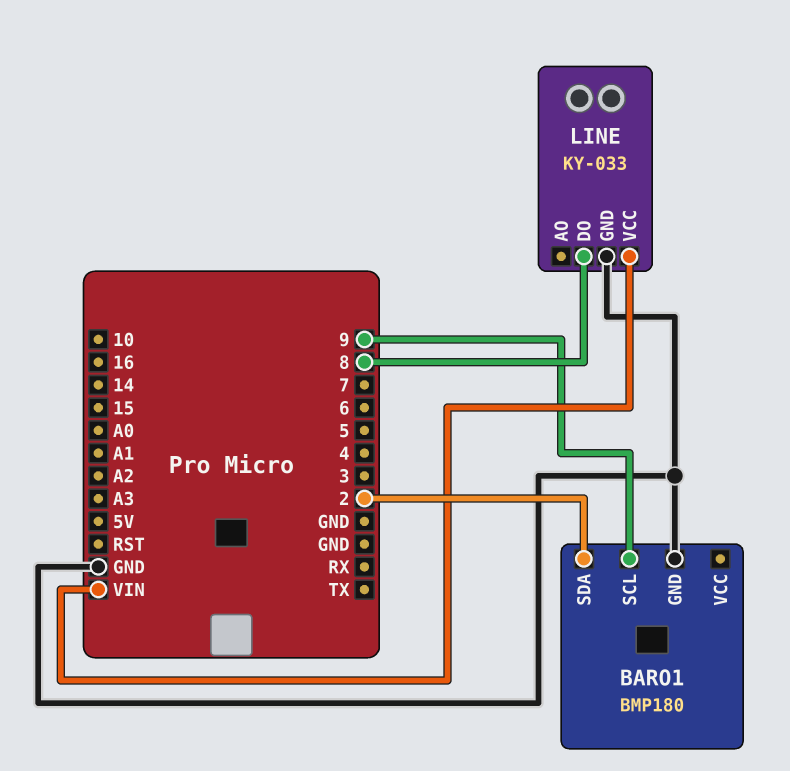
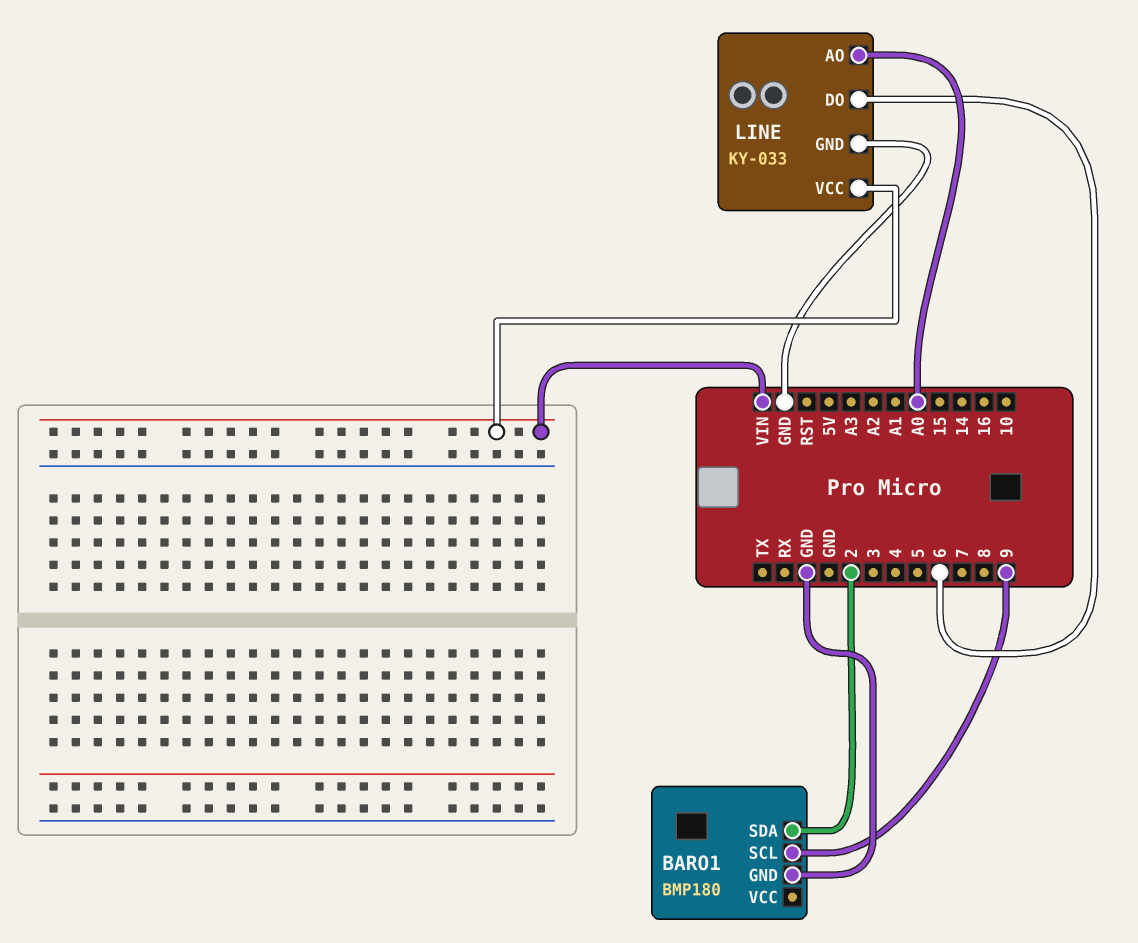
LINE pin AO: none -> A0
LINE pin DO: 8 -> 6

